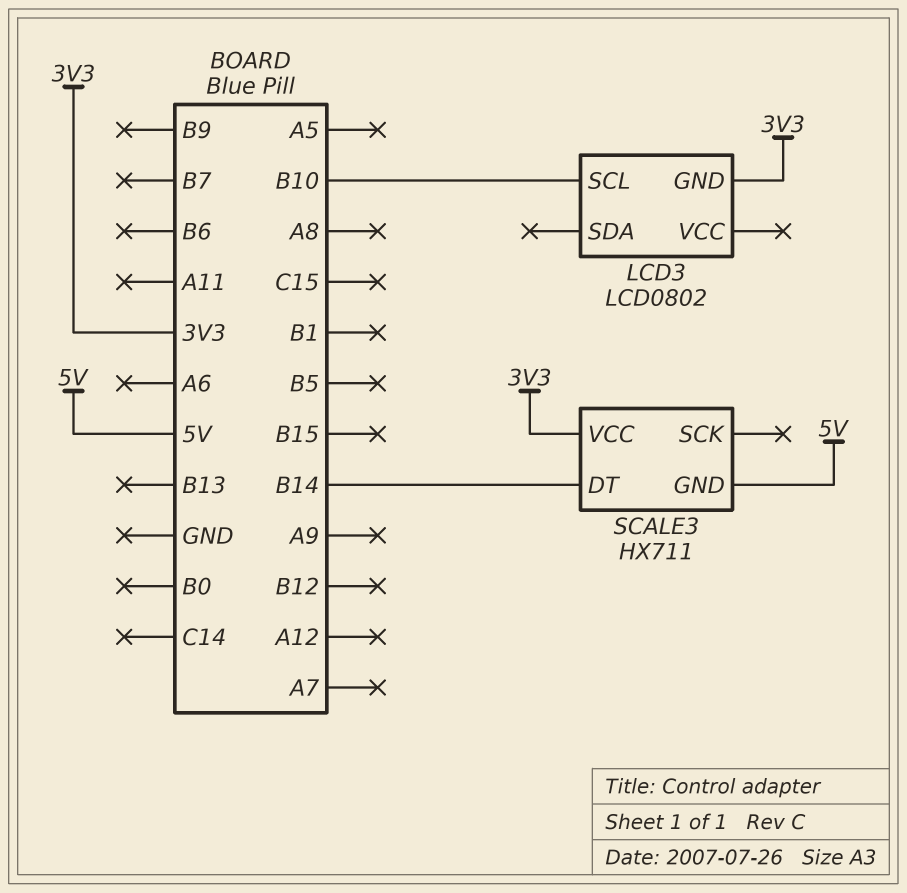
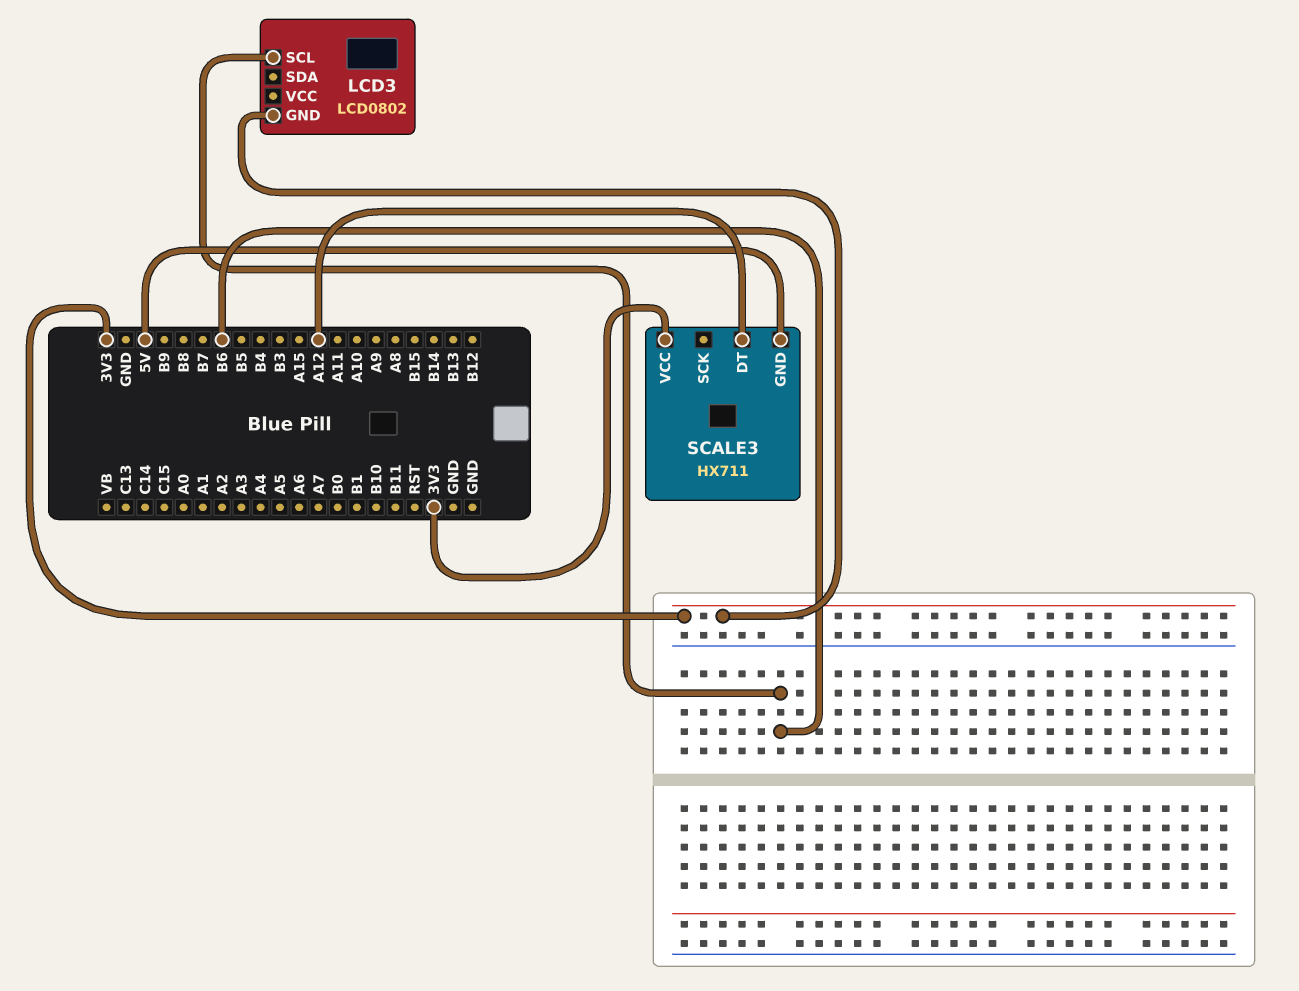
LCD3 pin SCL: B10 -> B6
SCALE3 pin DT: B14 -> A12

